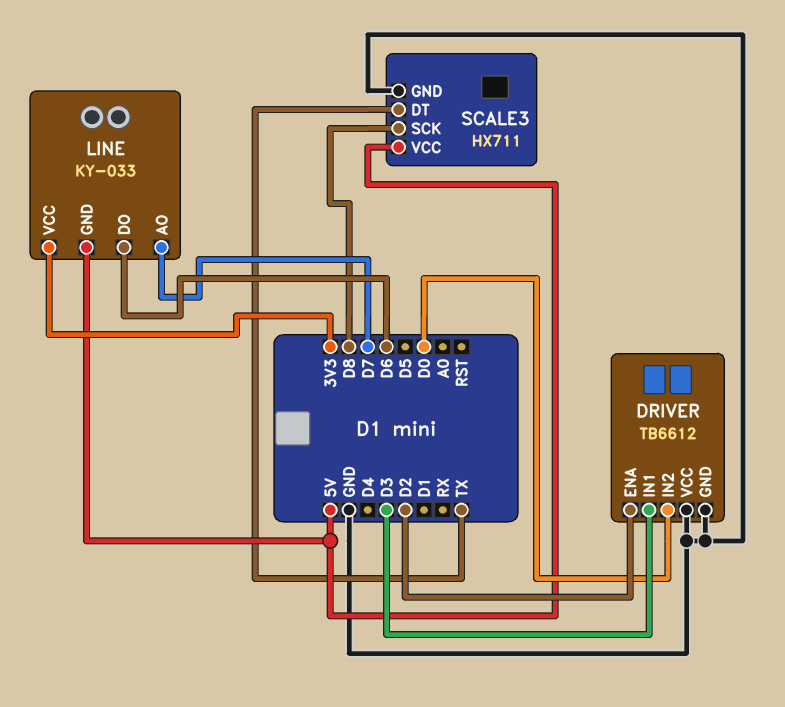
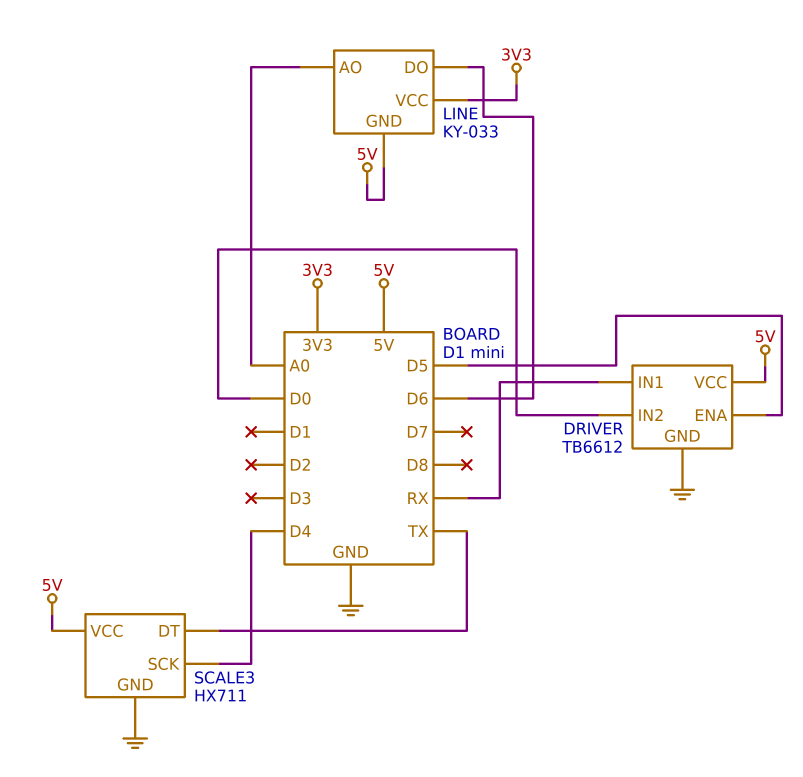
DRIVER pin ENA: D2 -> D5
DRIVER pin IN1: D3 -> RX
DRIVER pin VCC: GND -> 5V
LINE pin AO: D7 -> A0
SCALE3 pin SCK: D8 -> D4

